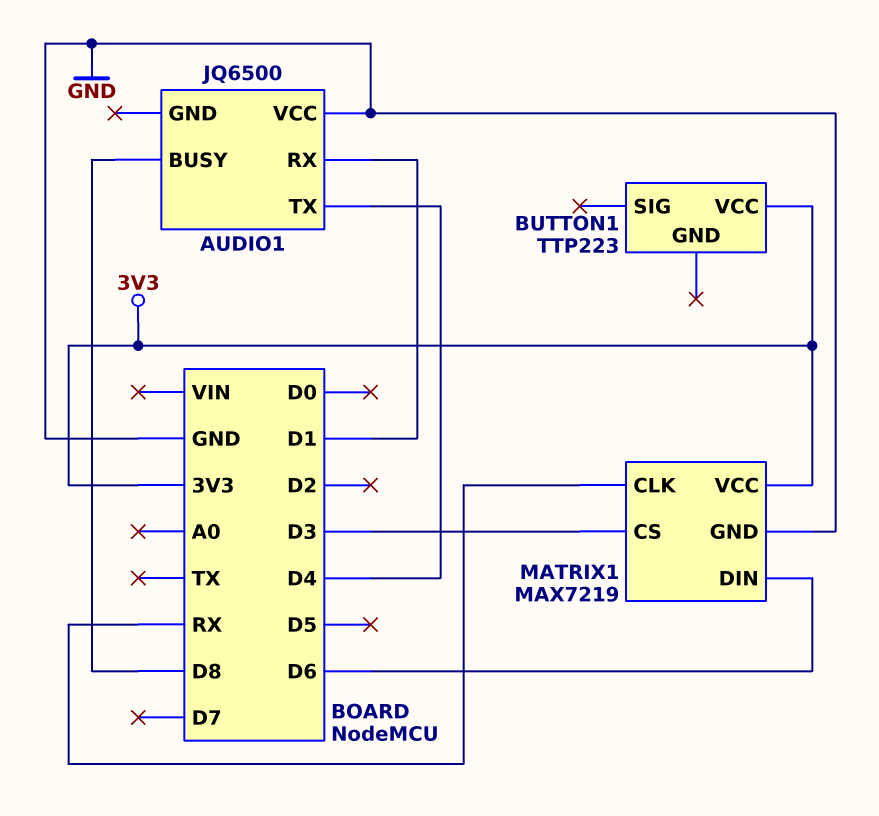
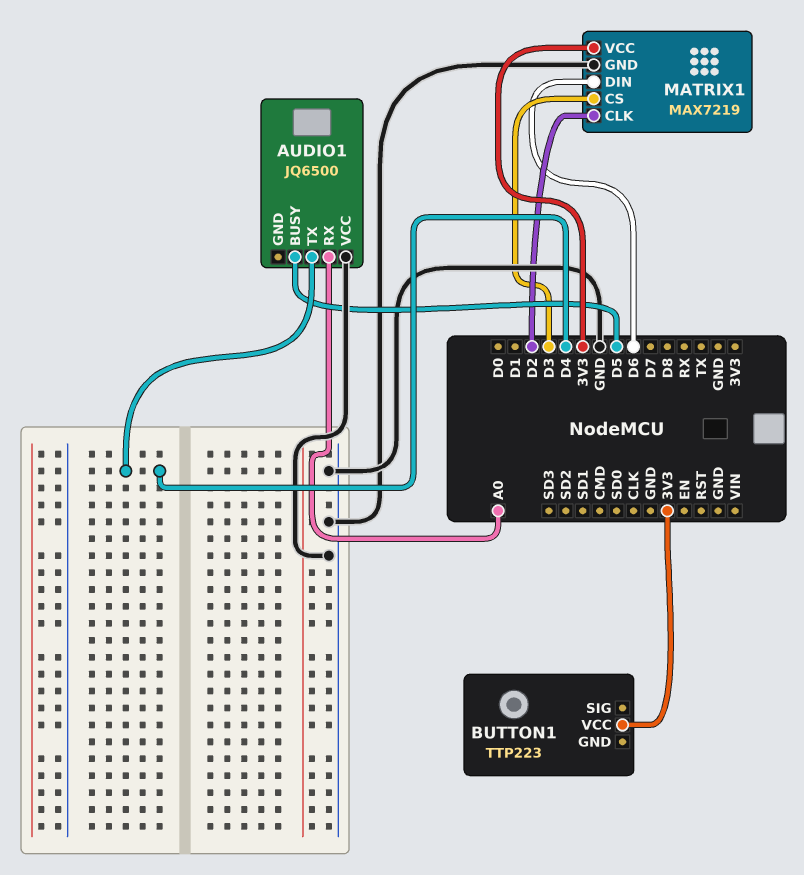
AUDIO1 pin BUSY: D8 -> D5
AUDIO1 pin RX: D1 -> A0
MATRIX1 pin CLK: RX -> D2

